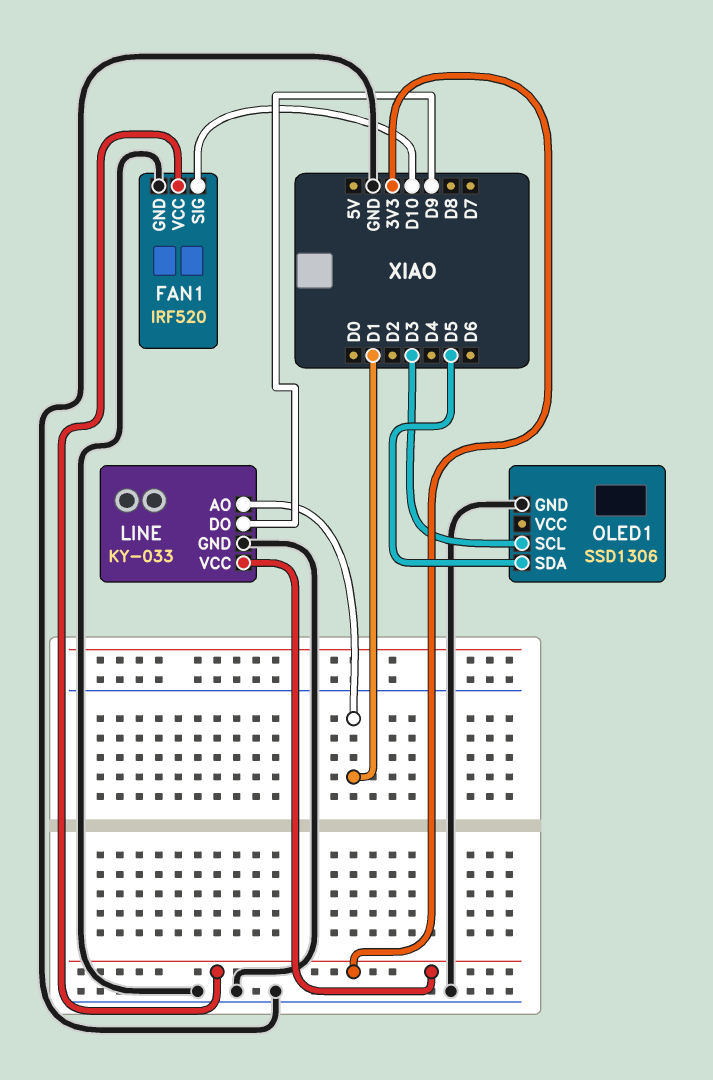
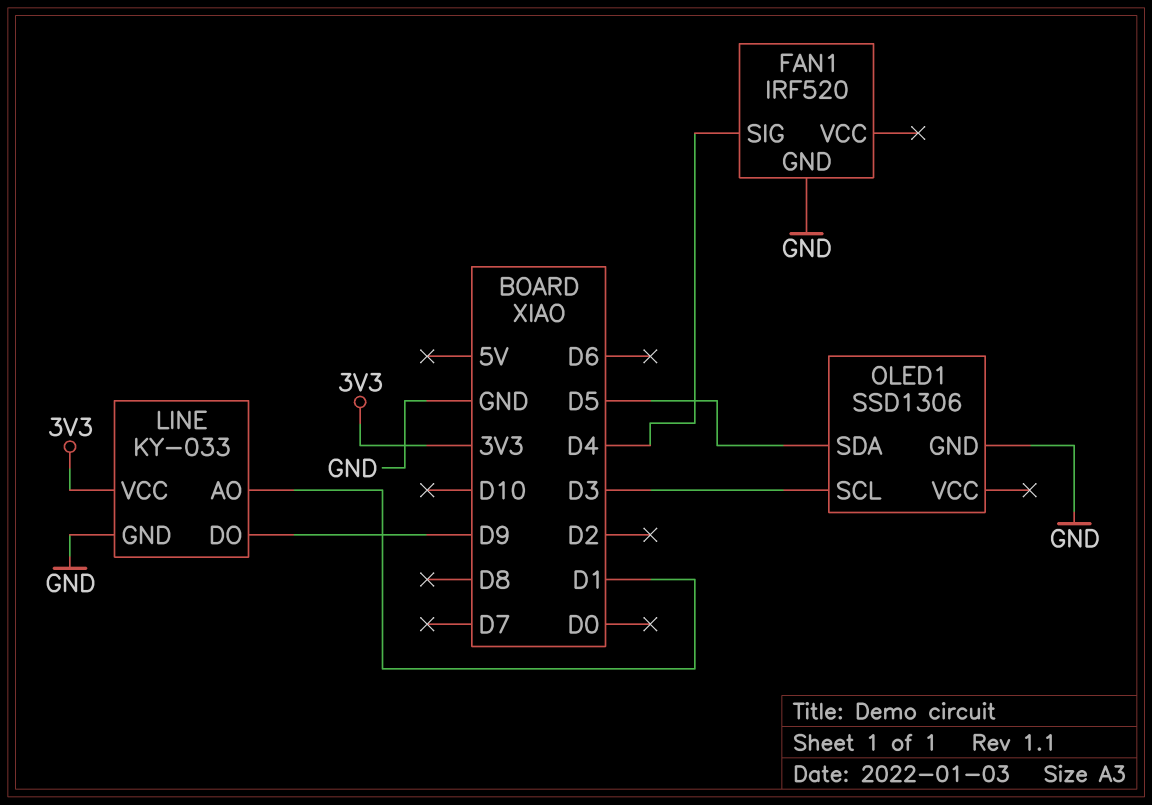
FAN1 pin SIG: D10 -> D4
FAN1 pin VCC: 3V3 -> none

